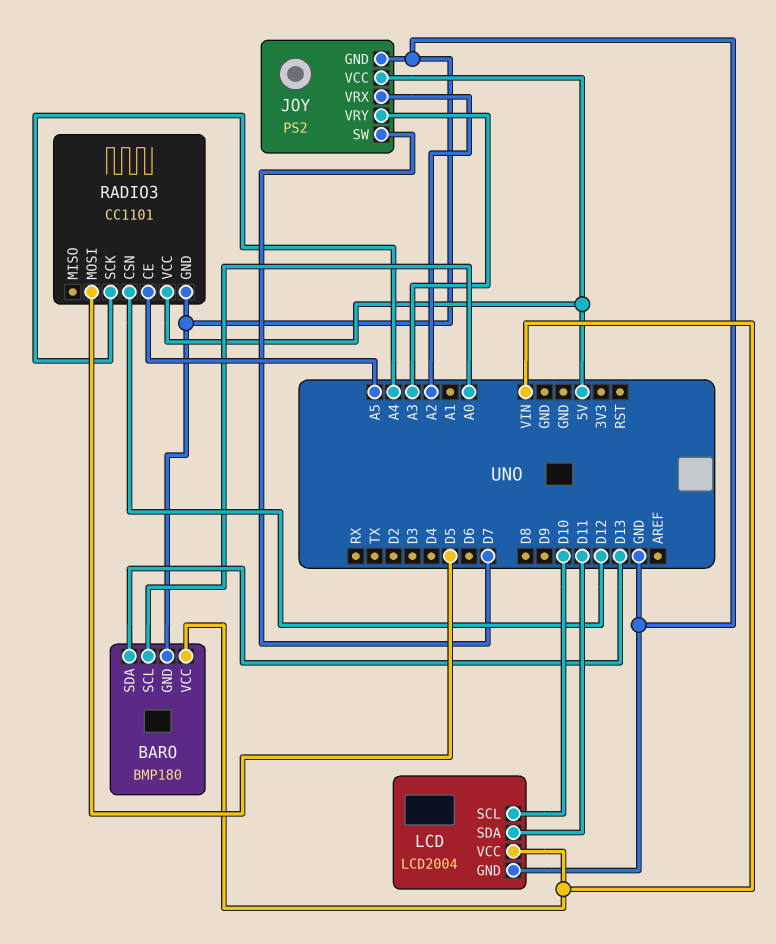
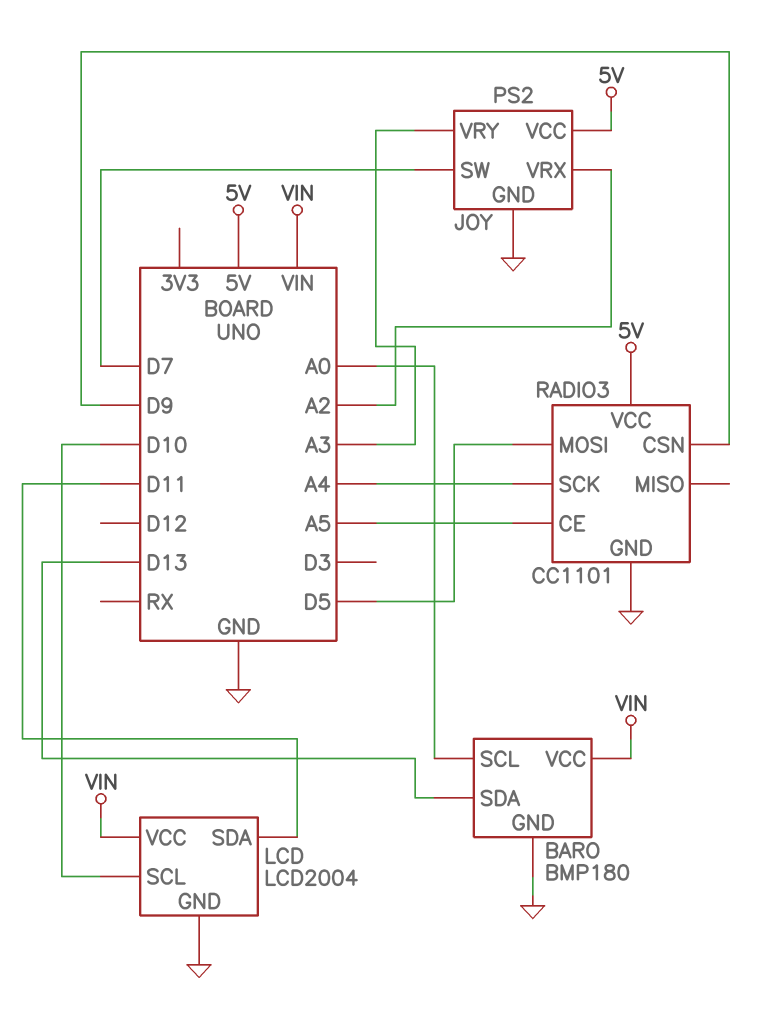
RADIO3 pin CSN: D12 -> D9

